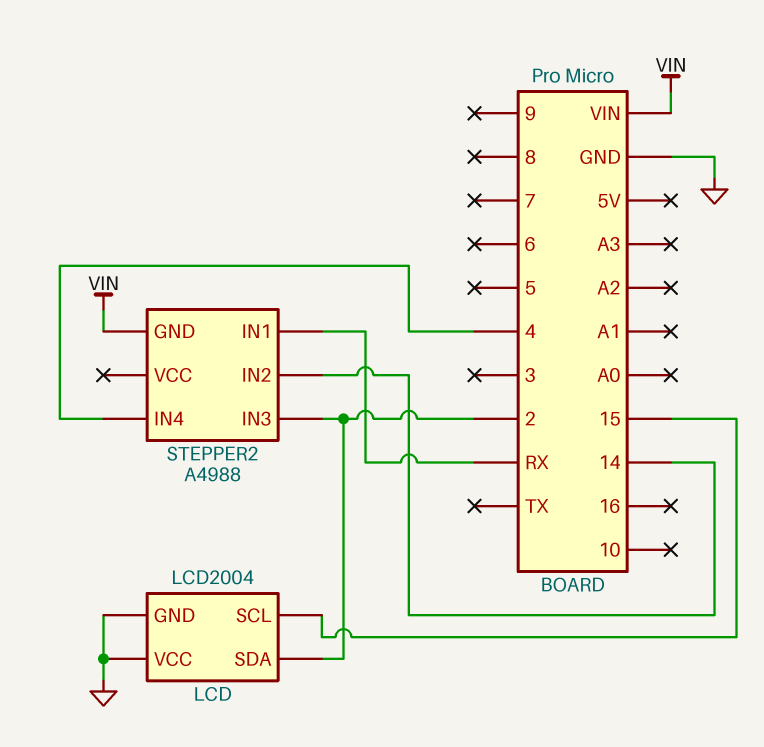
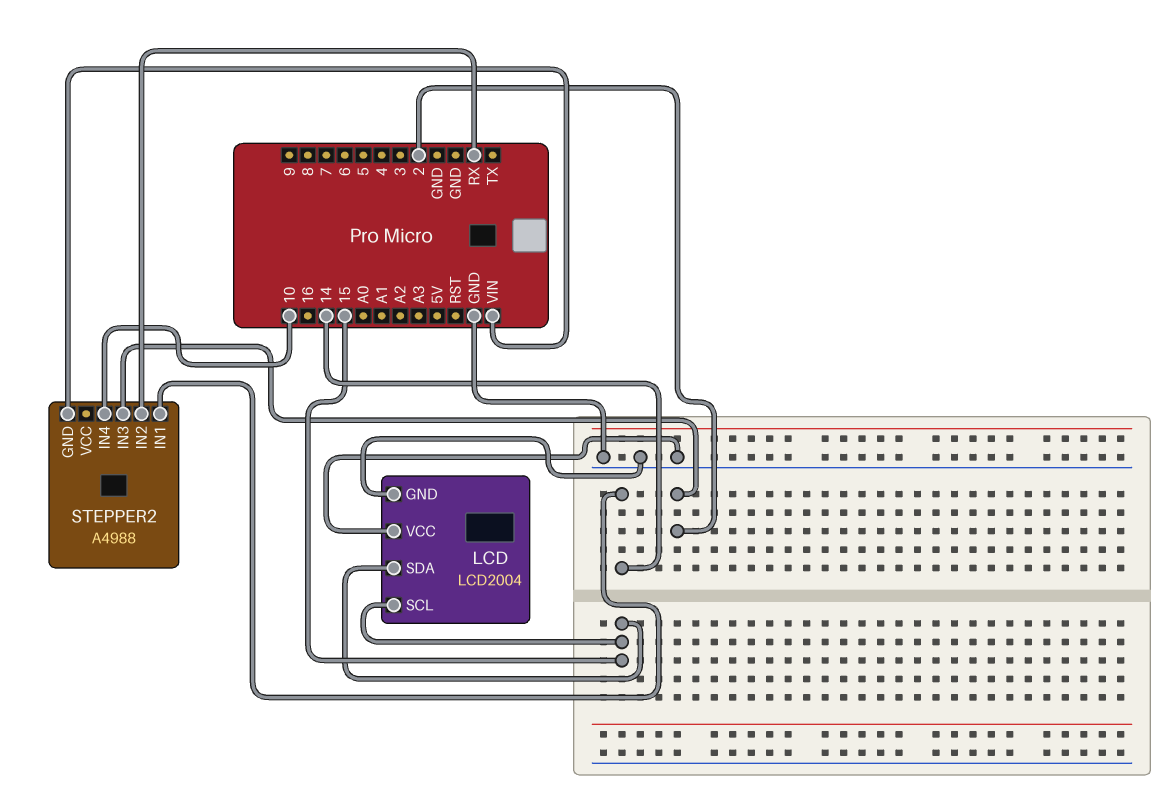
LCD pin SDA: 2 -> 15
STEPPER2 pin IN1: RX -> 14
STEPPER2 pin IN2: 14 -> RX
STEPPER2 pin IN4: 4 -> 10

